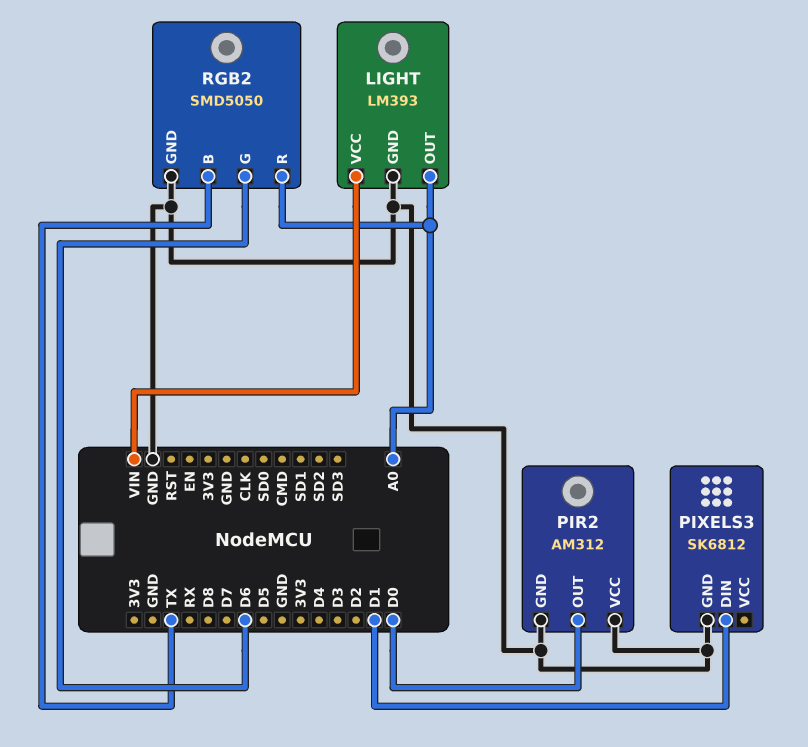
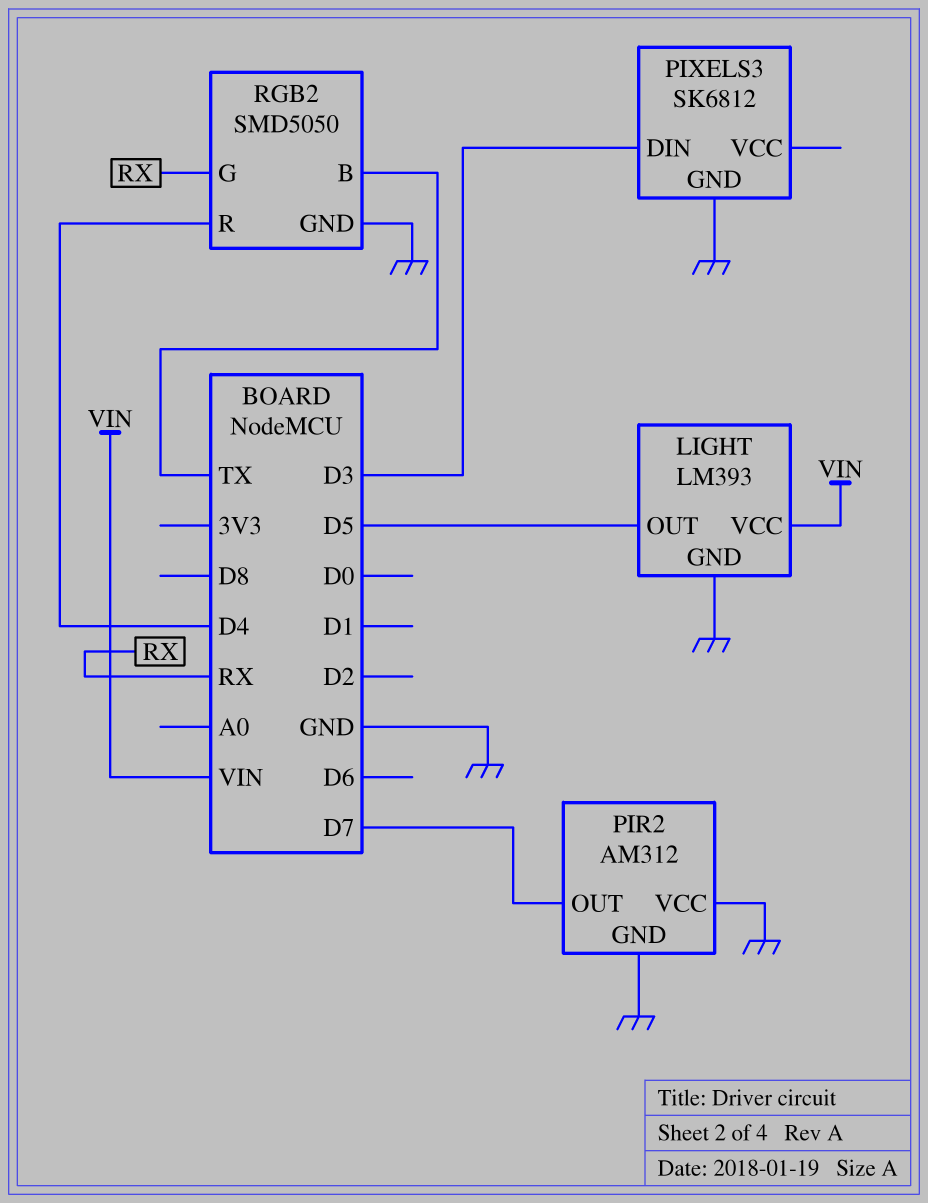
LIGHT pin OUT: A0 -> D5
PIR2 pin OUT: D0 -> D7
PIXELS3 pin DIN: D1 -> D3
RGB2 pin G: D6 -> RX
RGB2 pin R: A0 -> D4

